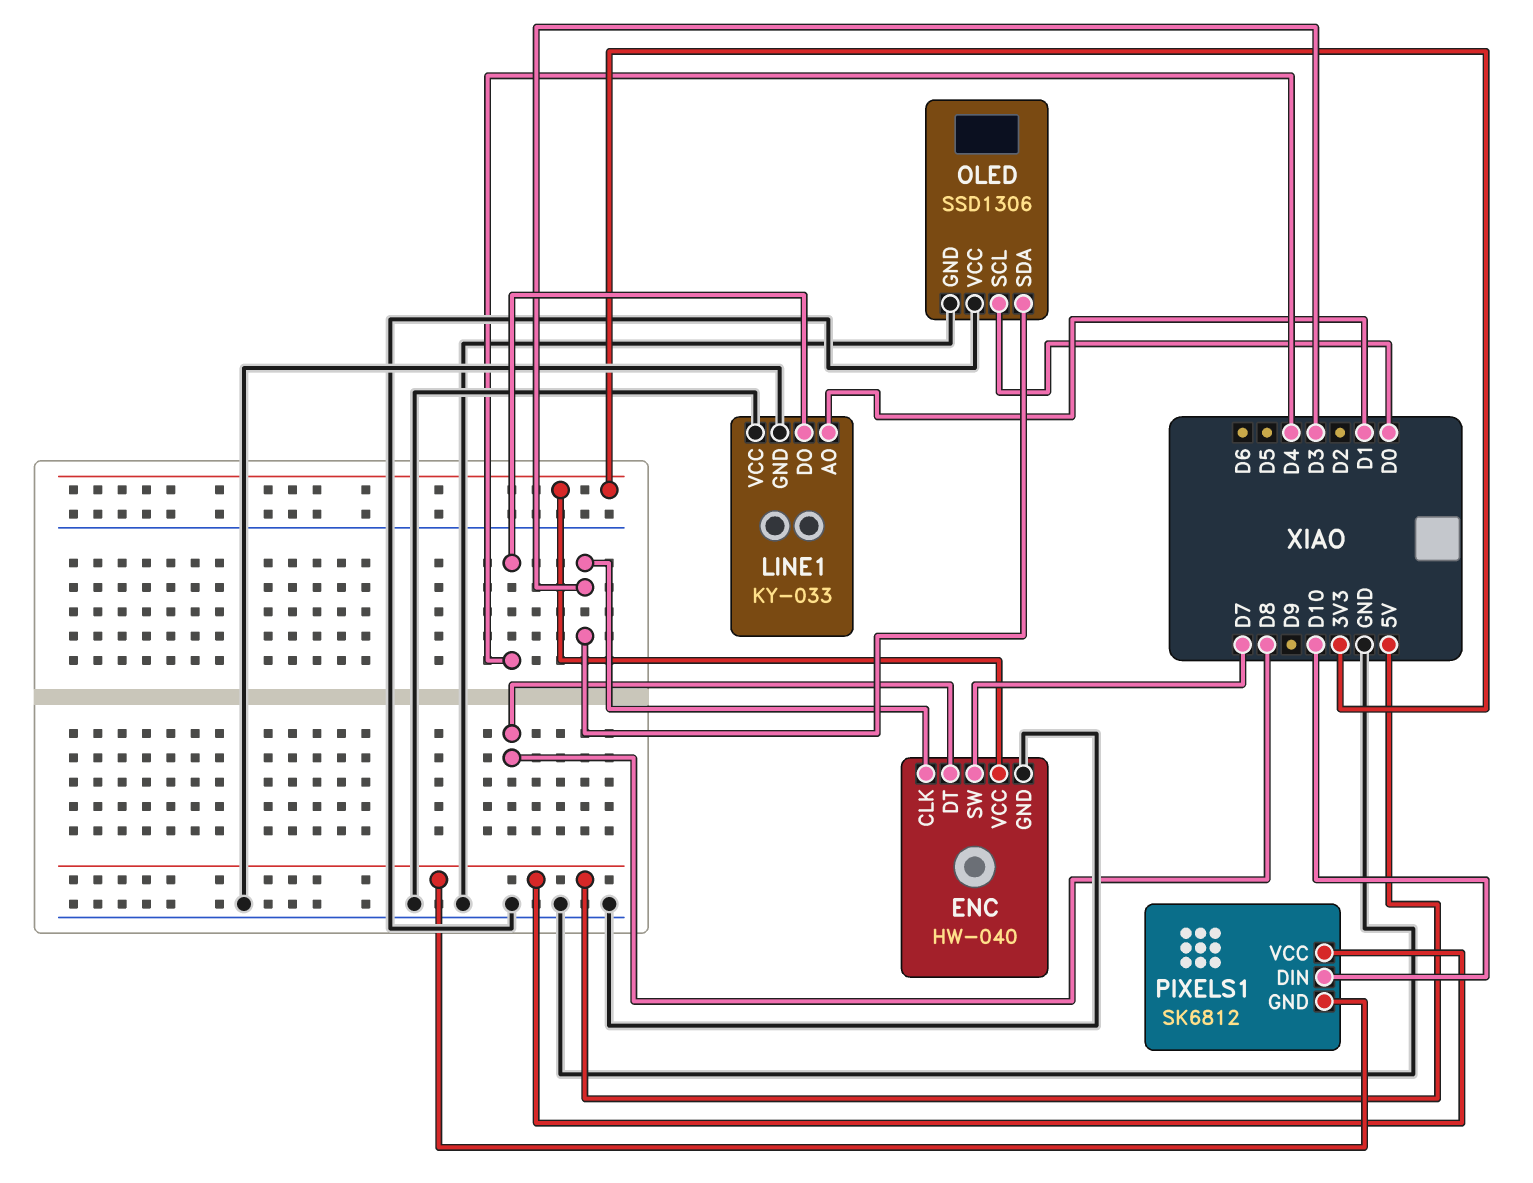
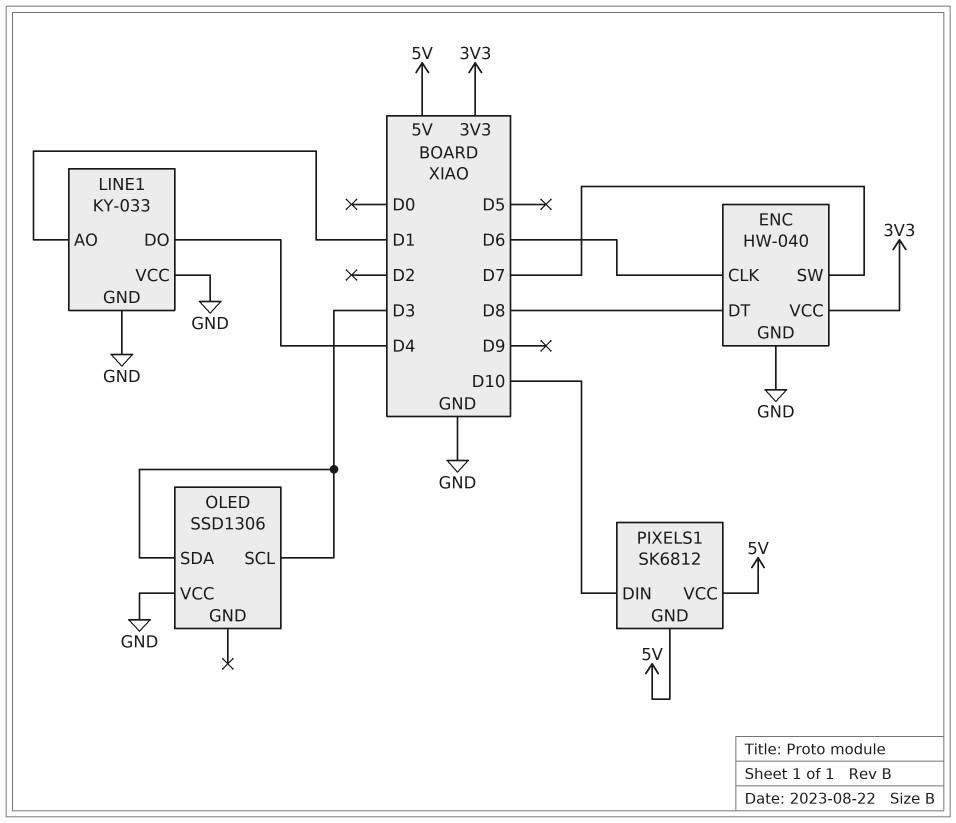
ENC pin CLK: D3 -> D6
OLED pin GND: GND -> none
OLED pin SCL: D0 -> D3

